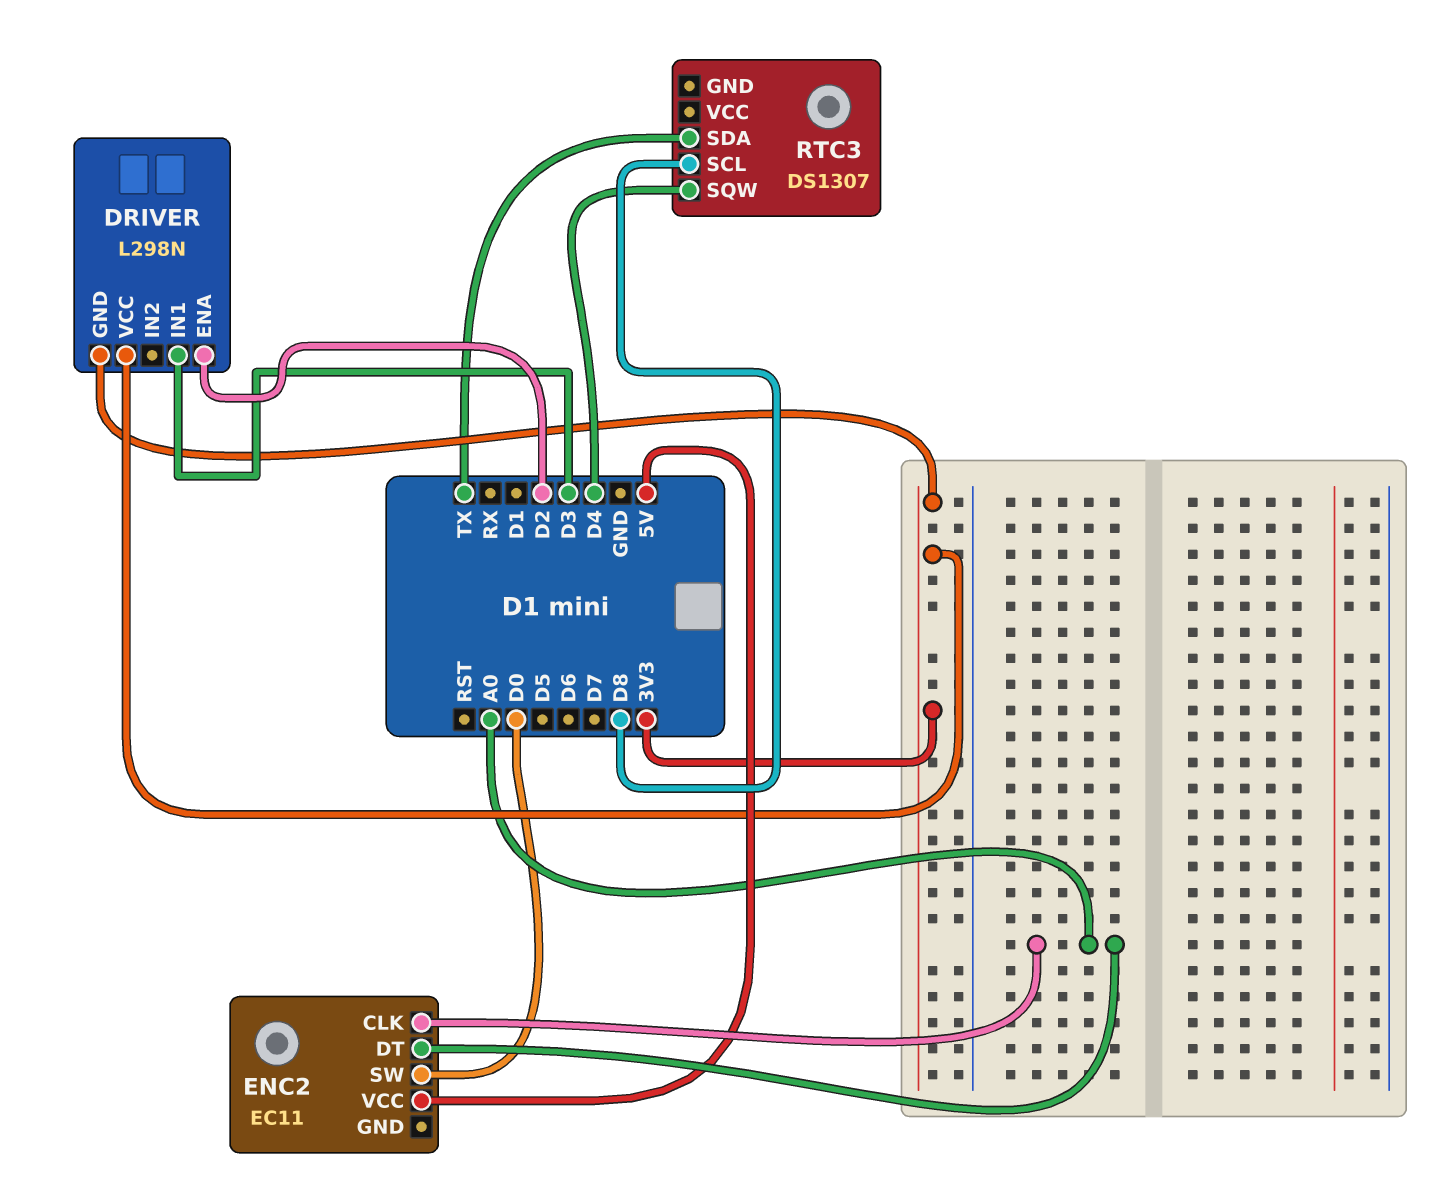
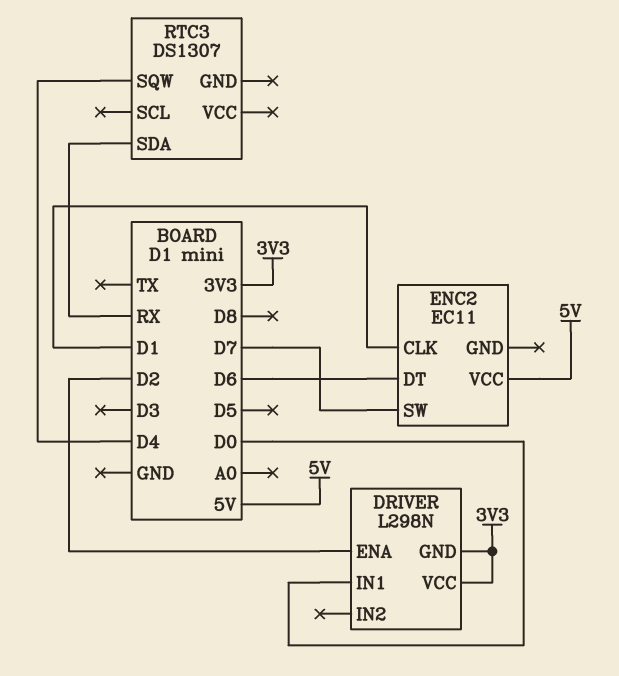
DRIVER pin IN1: D3 -> D0
ENC2 pin CLK: A0 -> D1
ENC2 pin DT: A0 -> D6
ENC2 pin SW: D0 -> D7
RTC3 pin SCL: D8 -> none
RTC3 pin SDA: TX -> RX

